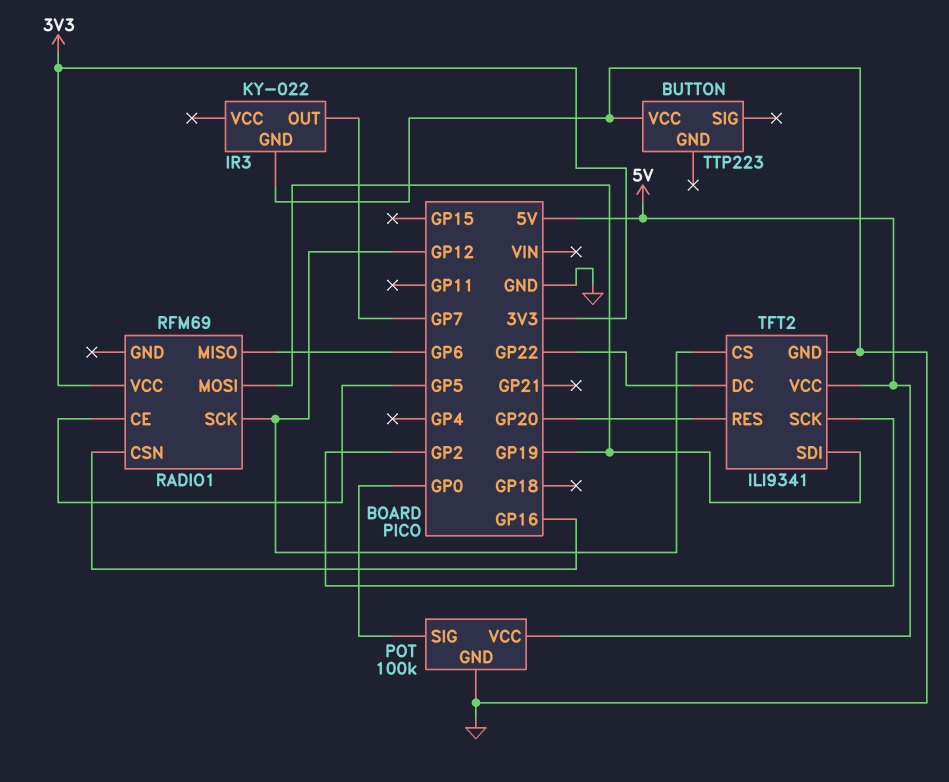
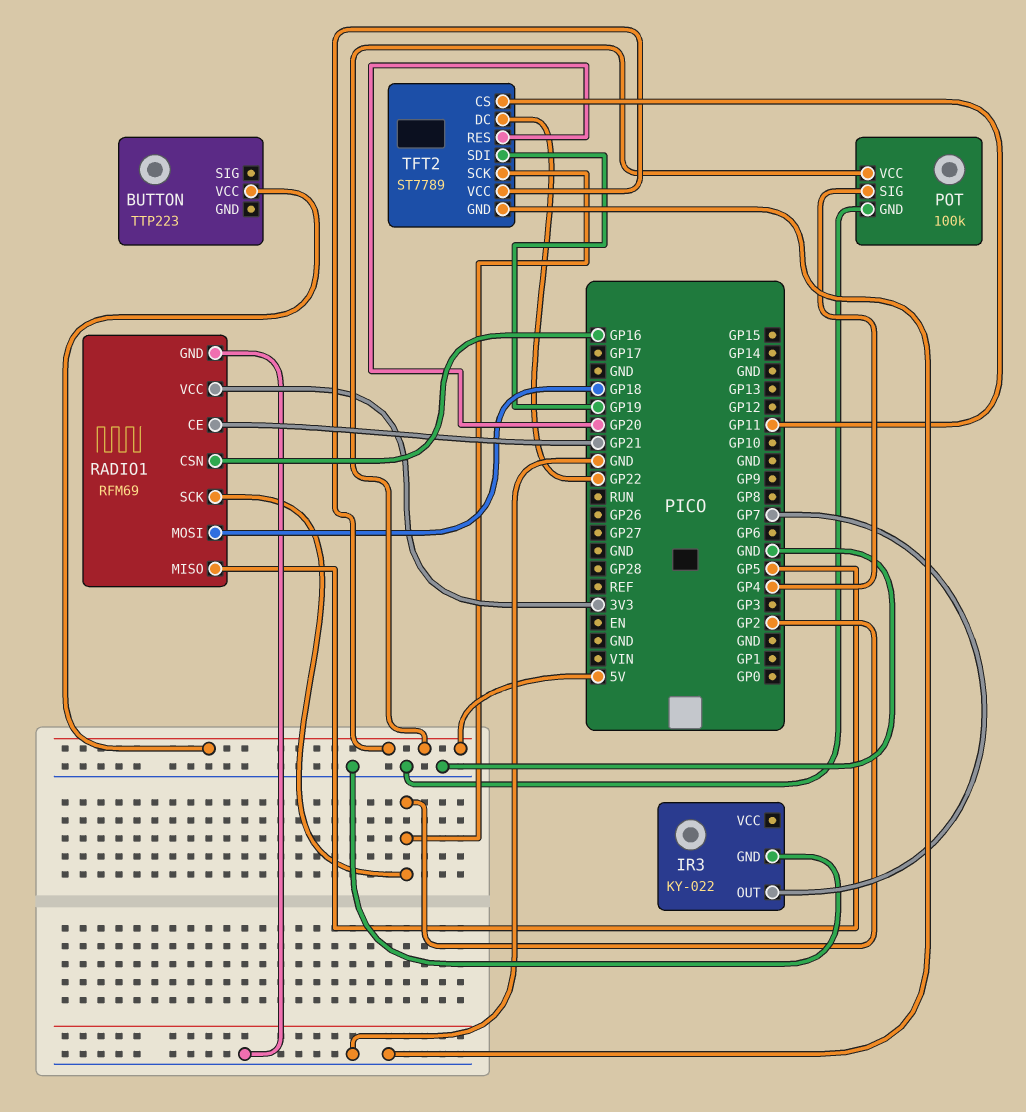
BUTTON pin VCC: GND -> 5V
POT pin SIG: GP0 -> GP4
RADIO1 pin CE: GP5 -> GP21
RADIO1 pin GND: none -> GND
RADIO1 pin MISO: GP6 -> GP5
RADIO1 pin MOSI: GP19 -> GP18
RADIO1 pin SCK: GP12 -> GP2
TFT2: ILI9341 -> ST7789
TFT2 pin CS: GP12 -> GP11

